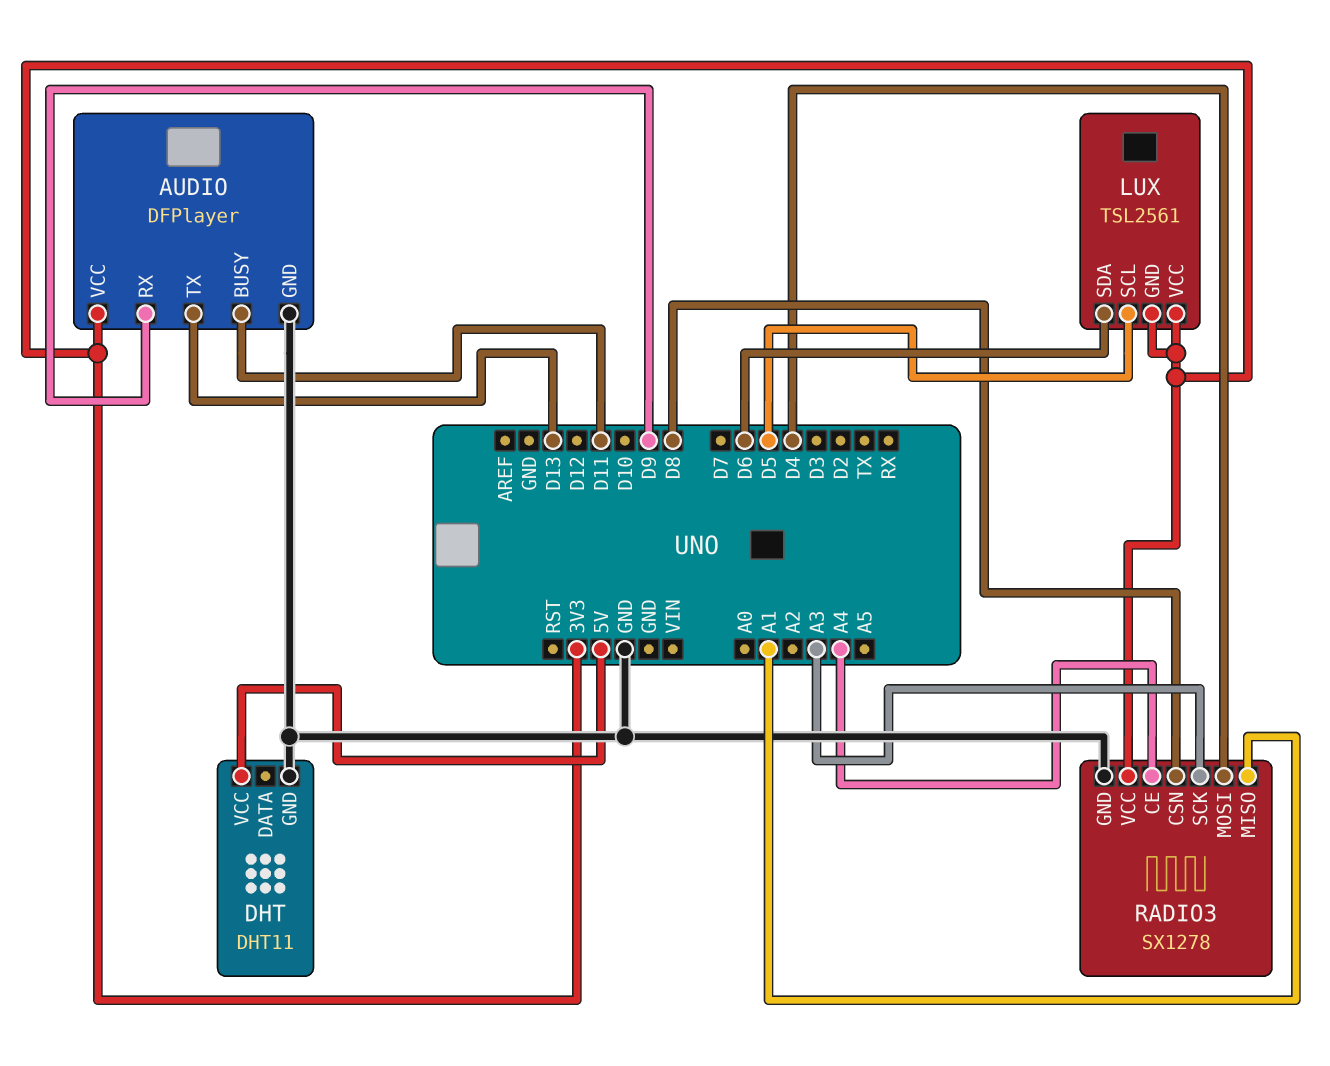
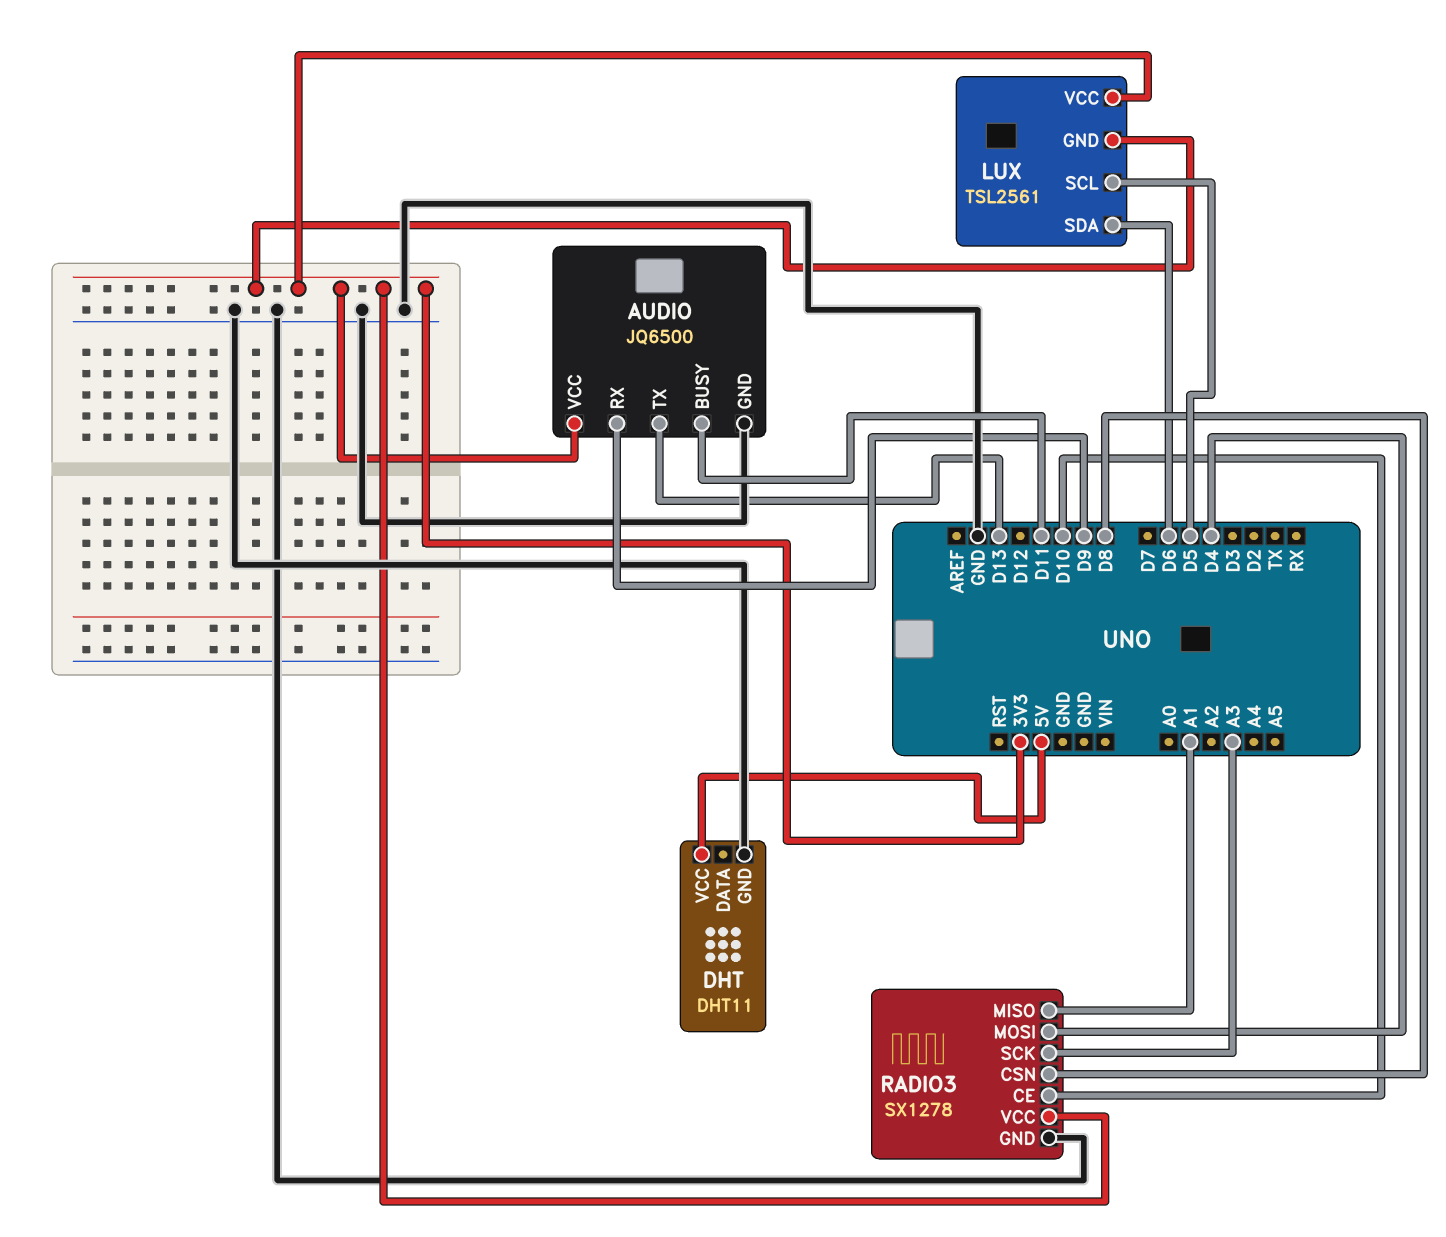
AUDIO: DFPlayer -> JQ6500
RADIO3 pin CE: A4 -> D10

